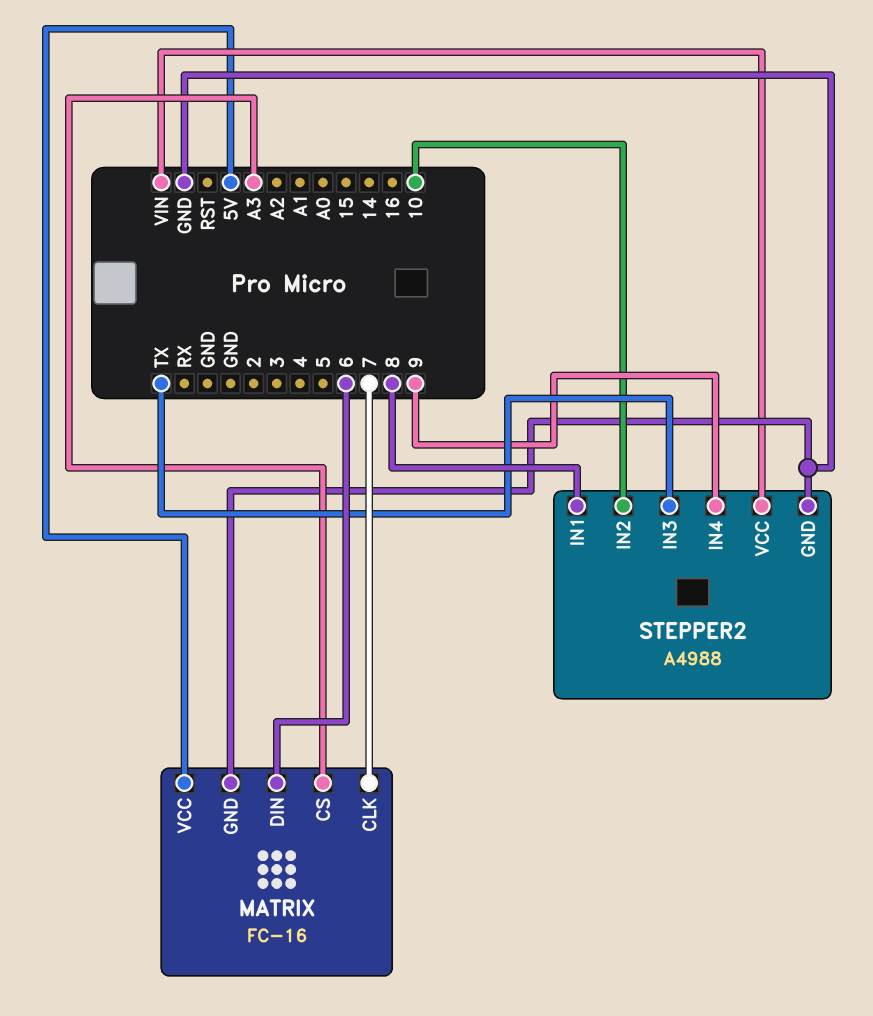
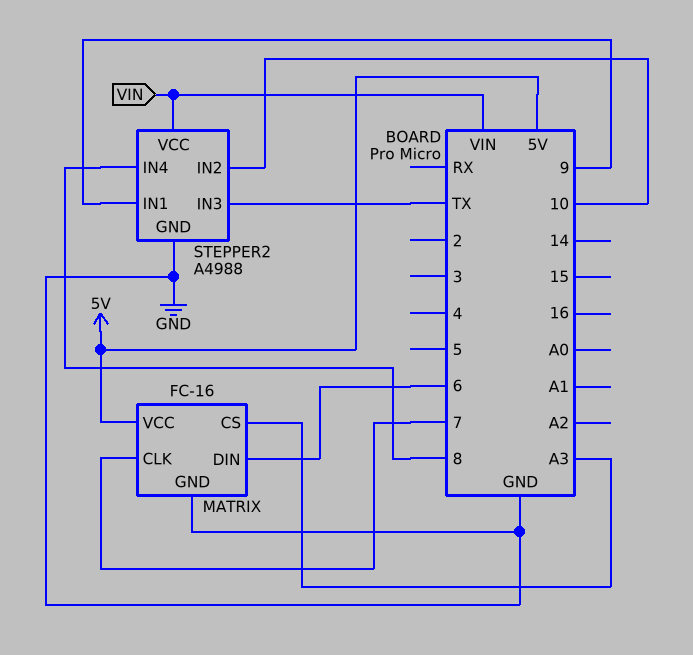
STEPPER2 pin IN1: 8 -> 9
STEPPER2 pin IN4: 9 -> 8

